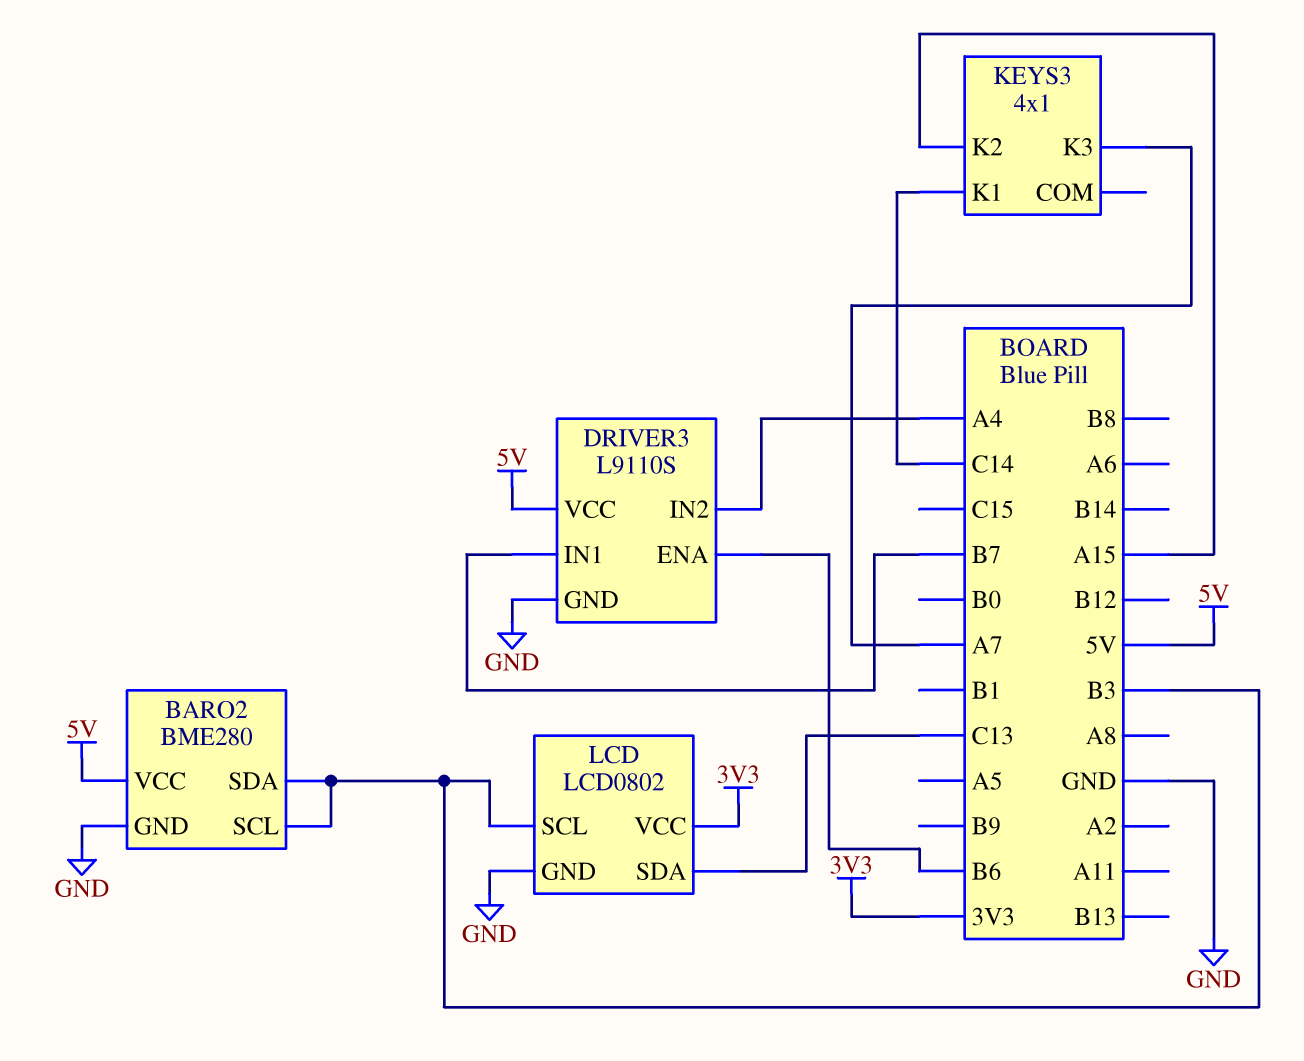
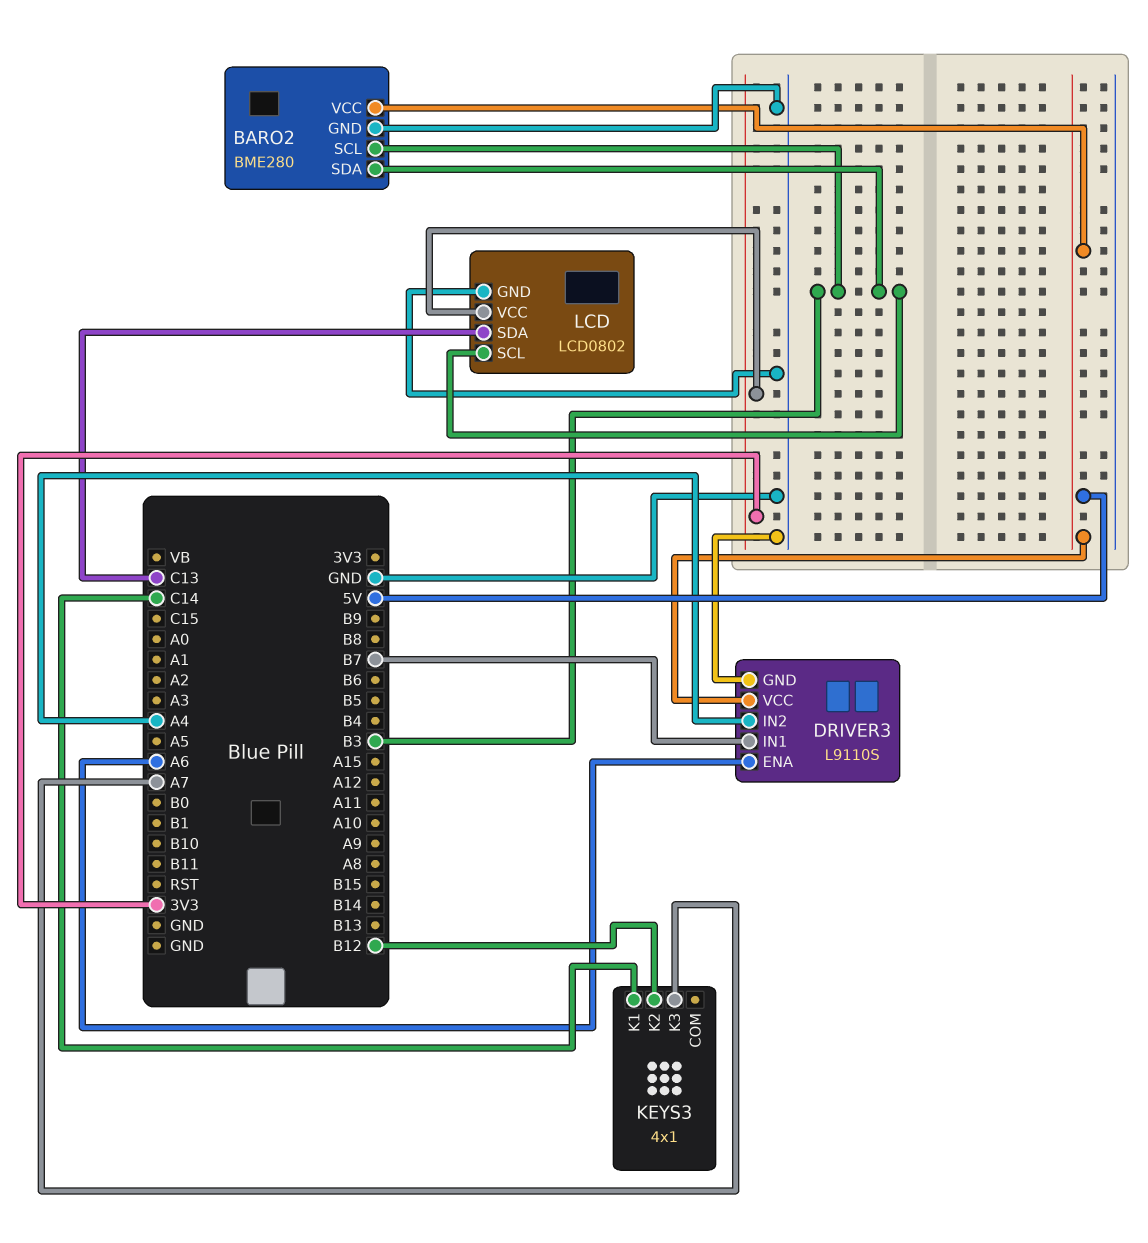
DRIVER3 pin ENA: B6 -> A6
KEYS3 pin K2: A15 -> B12

